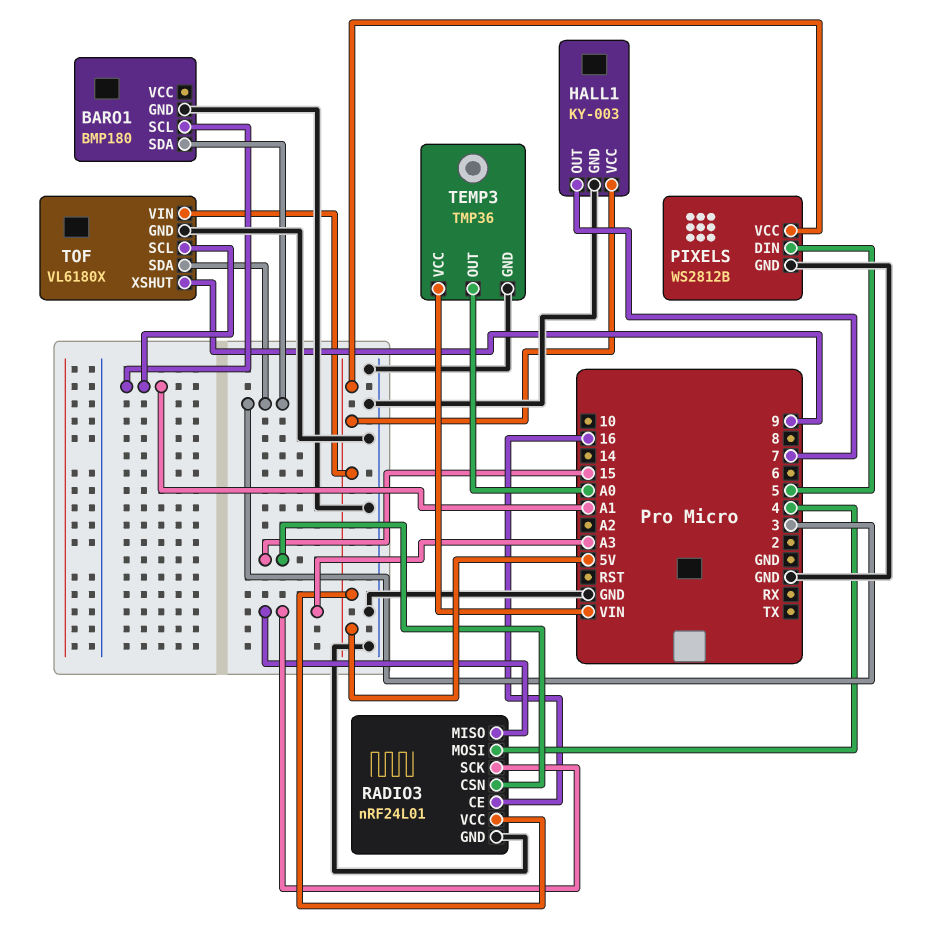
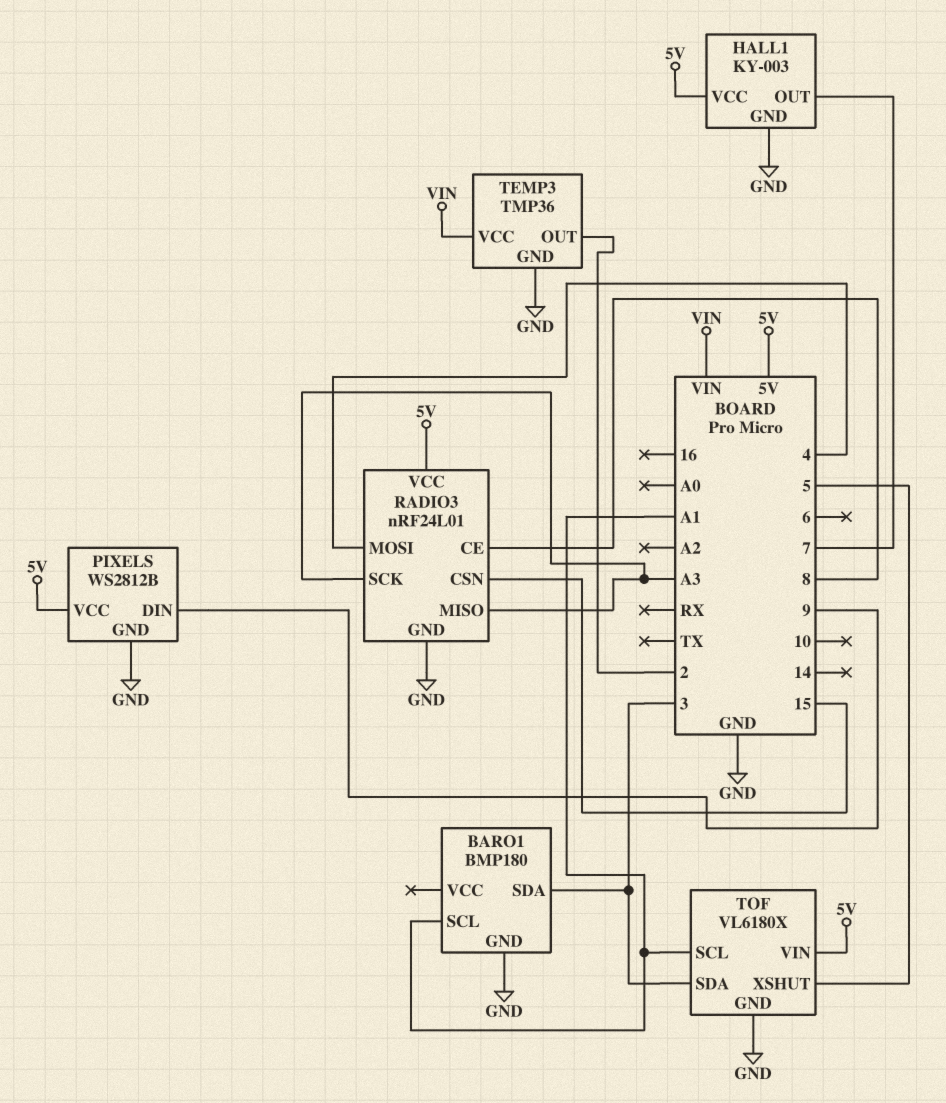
PIXELS pin DIN: 5 -> 9
RADIO3 pin CE: 16 -> 8
TEMP3 pin OUT: A0 -> 2
TOF pin XSHUT: 9 -> 5

